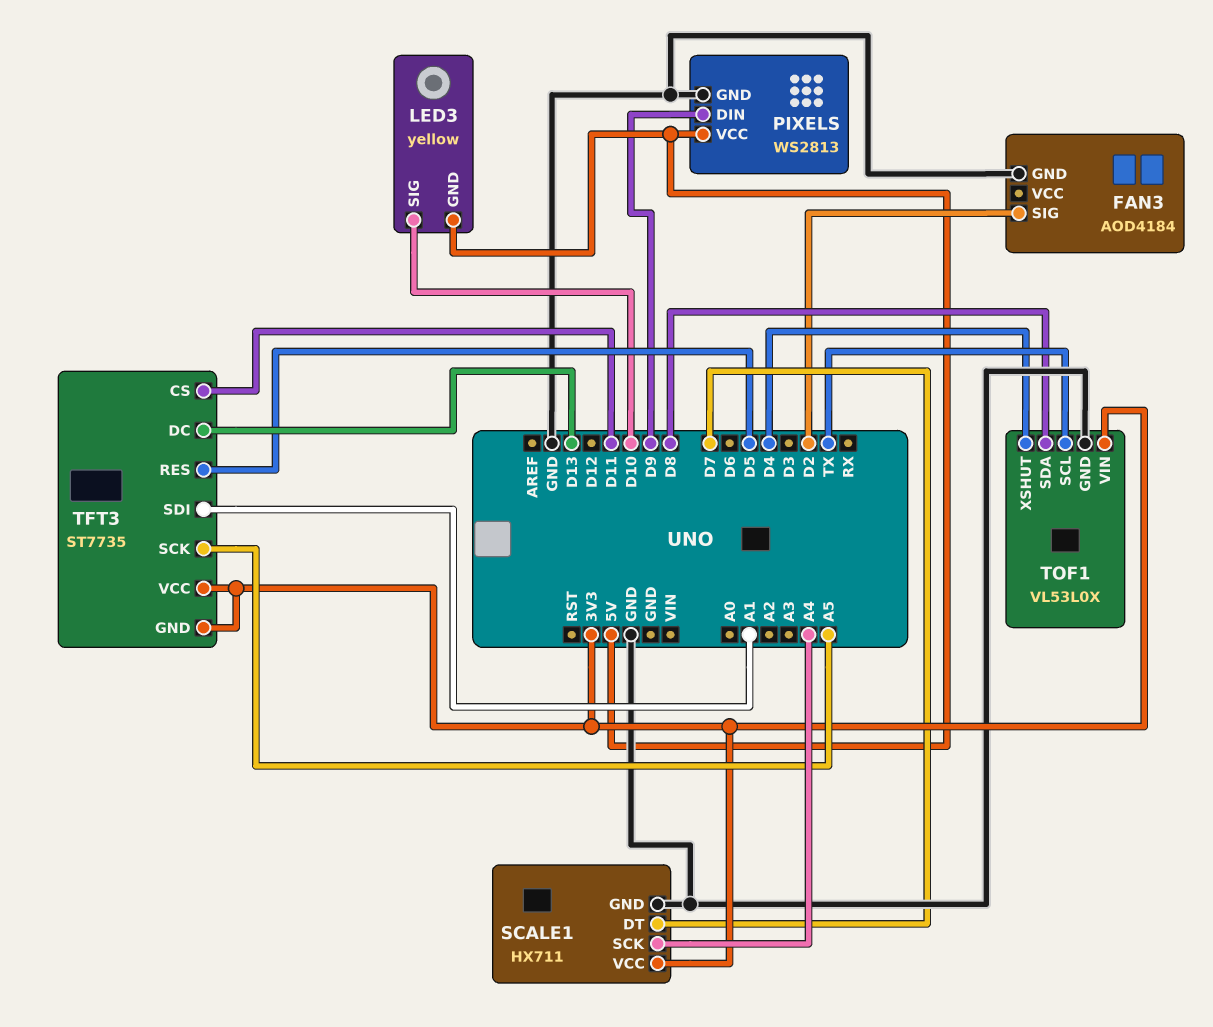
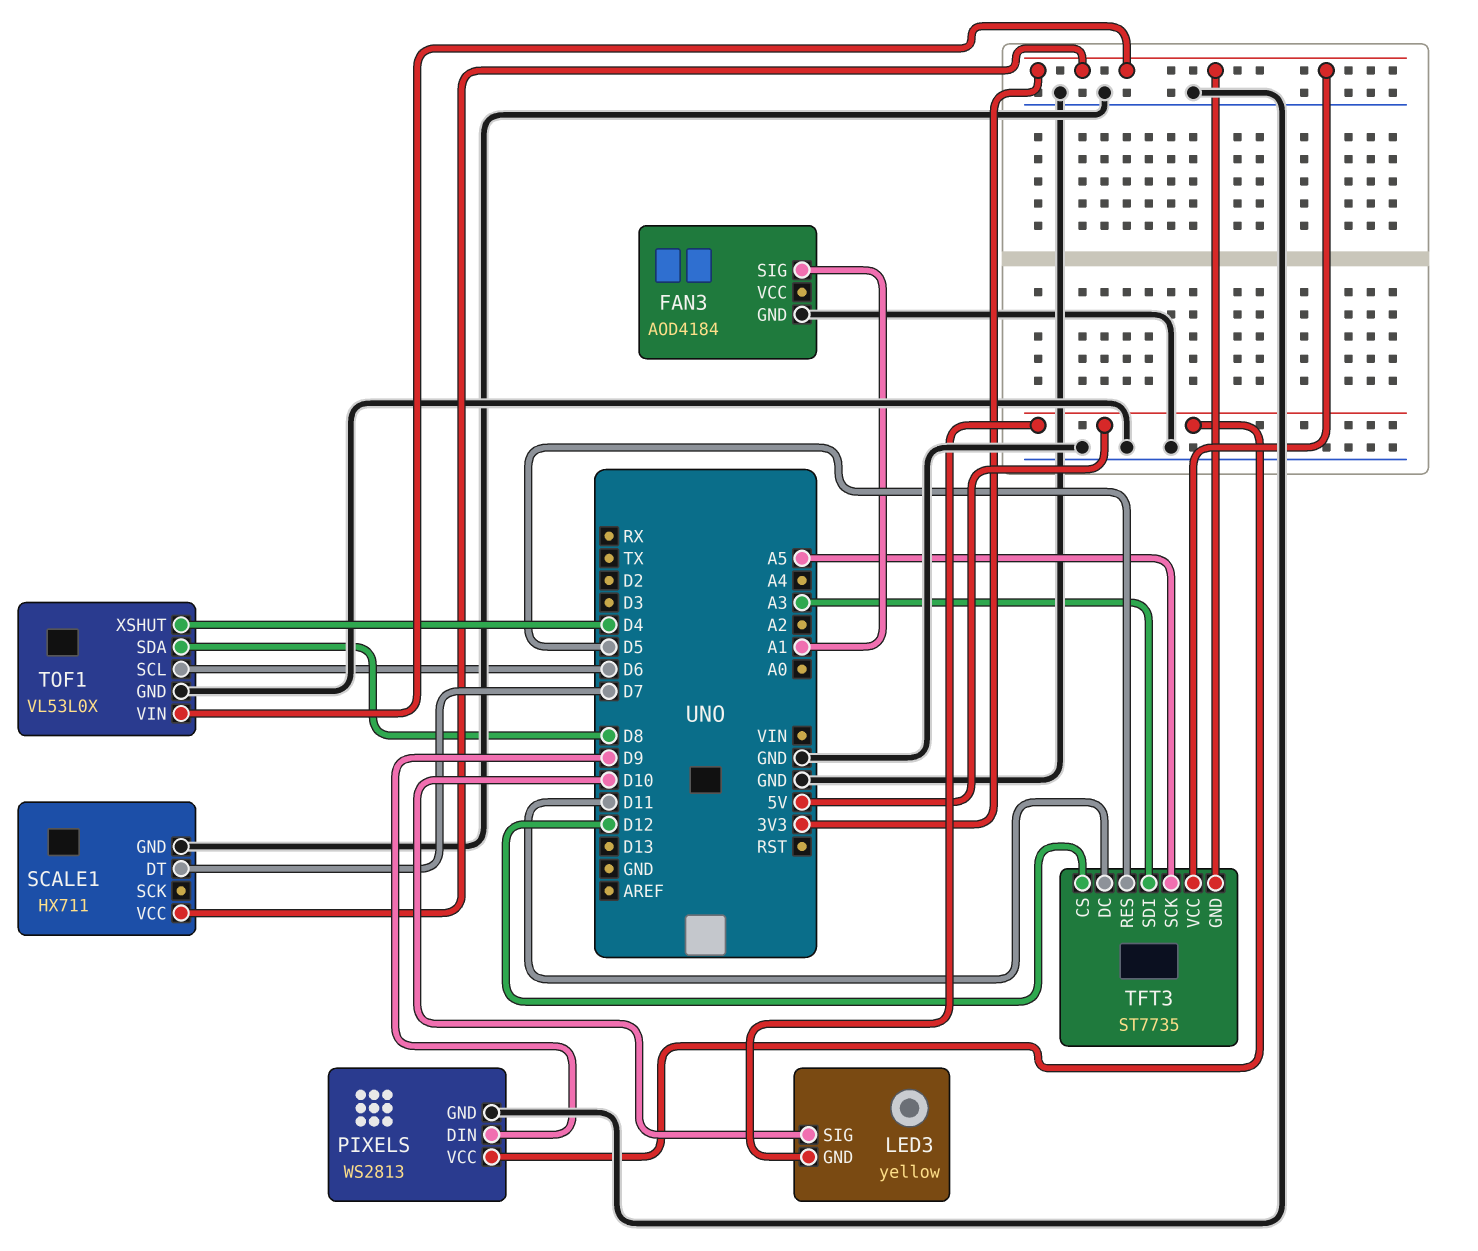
FAN3 pin SIG: D2 -> A1
SCALE1 pin SCK: A4 -> none
TFT3 pin CS: D11 -> D12
TFT3 pin DC: D13 -> D11
TFT3 pin SDI: A1 -> A3
TOF1 pin SCL: TX -> D6

